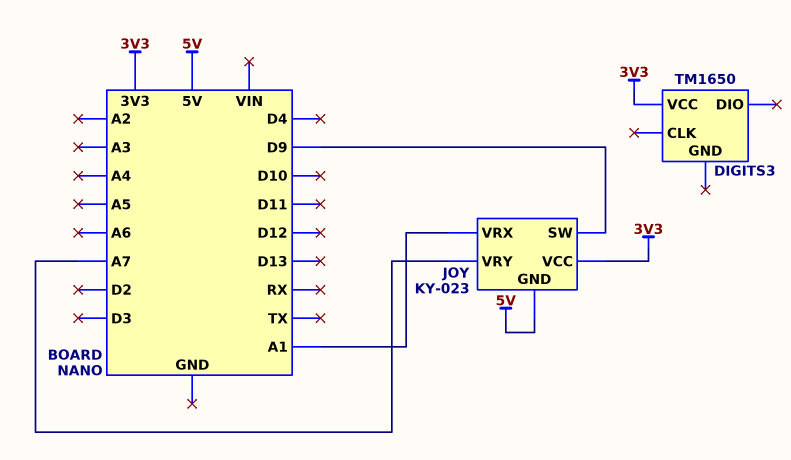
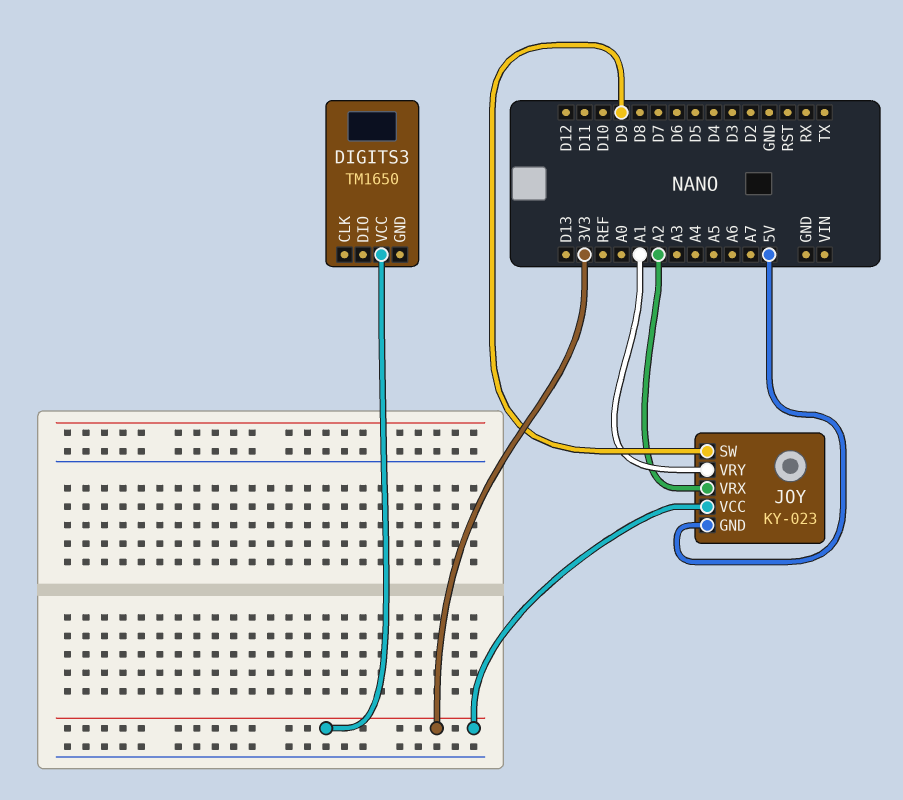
JOY pin VRX: A1 -> A2
JOY pin VRY: A7 -> A1

